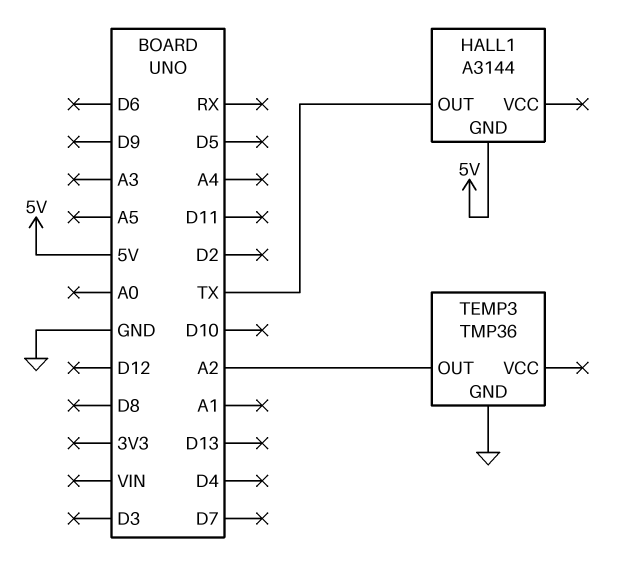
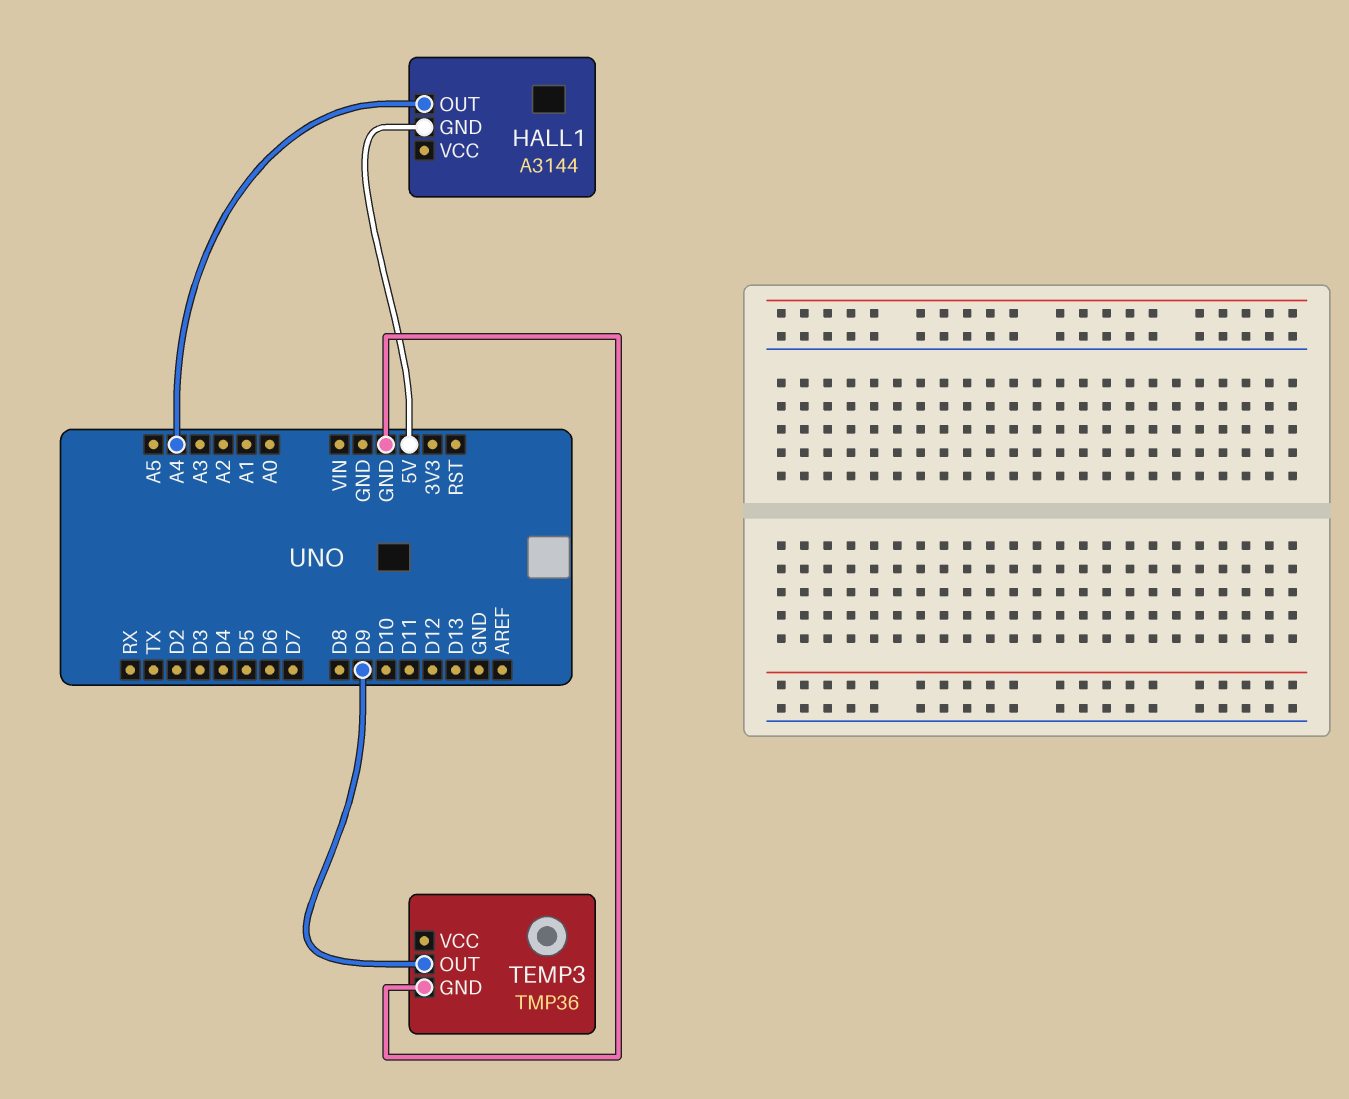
HALL1 pin OUT: TX -> A4
TEMP3 pin OUT: A2 -> D9

